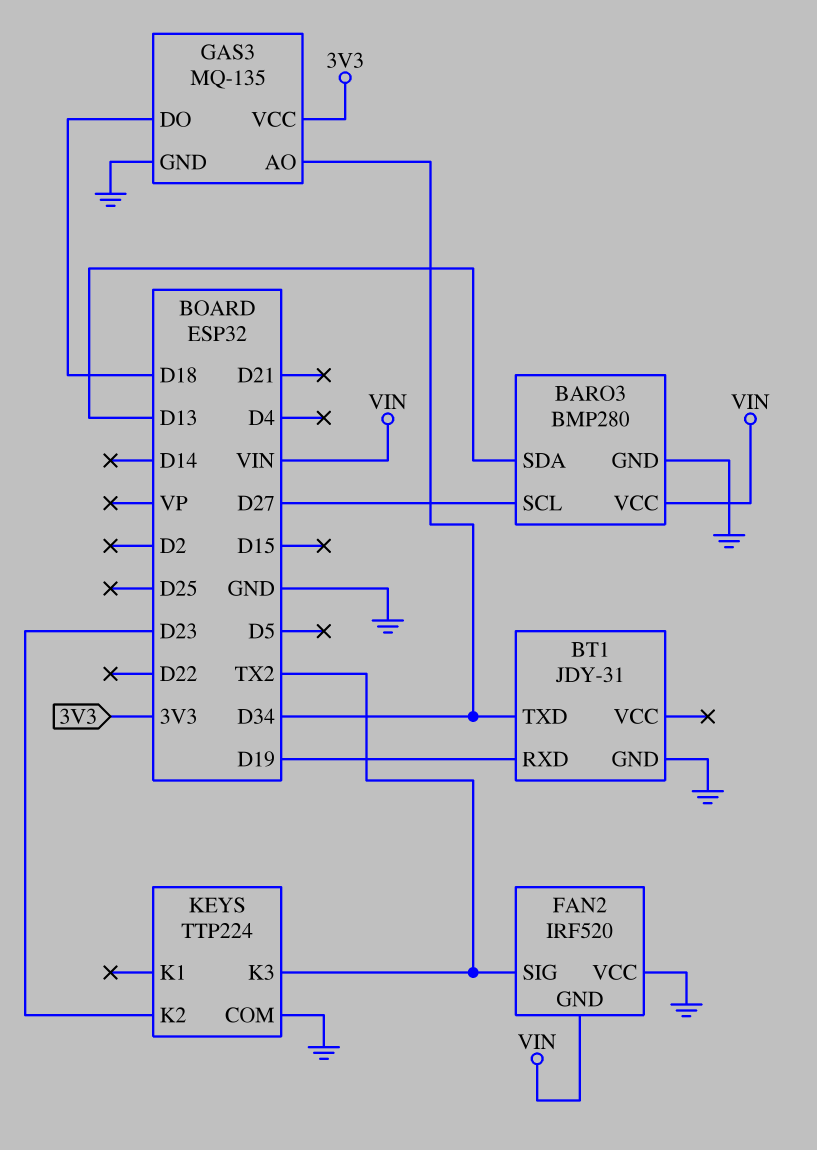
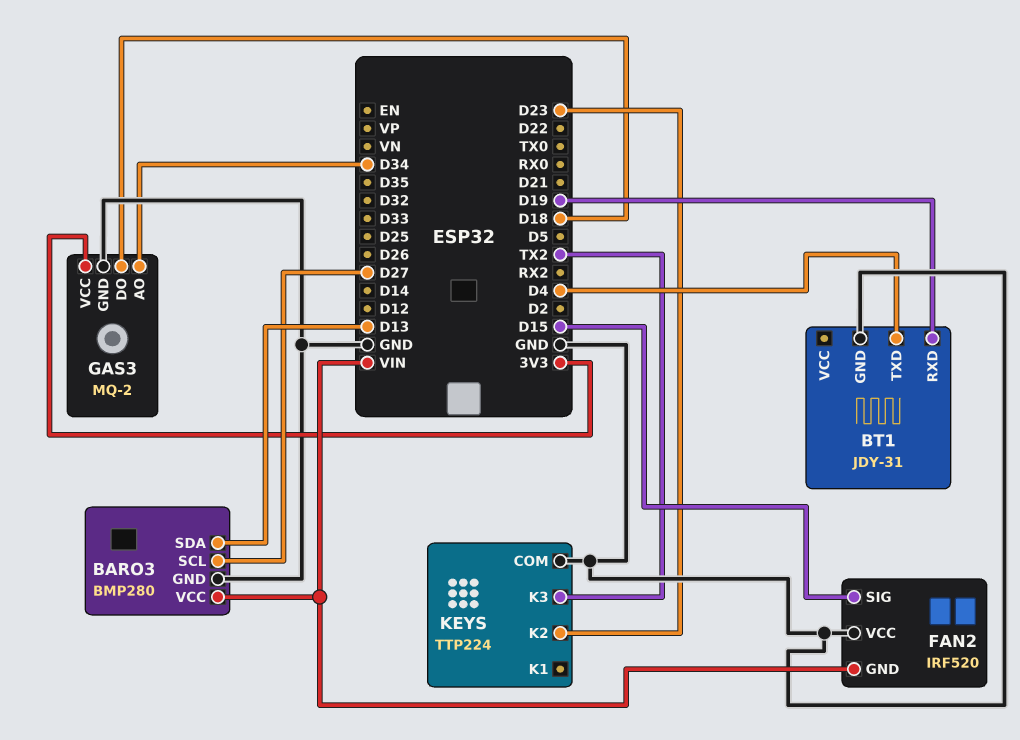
BT1 pin TXD: D34 -> D4
FAN2 pin SIG: TX2 -> D15
GAS3: MQ-135 -> MQ-2

